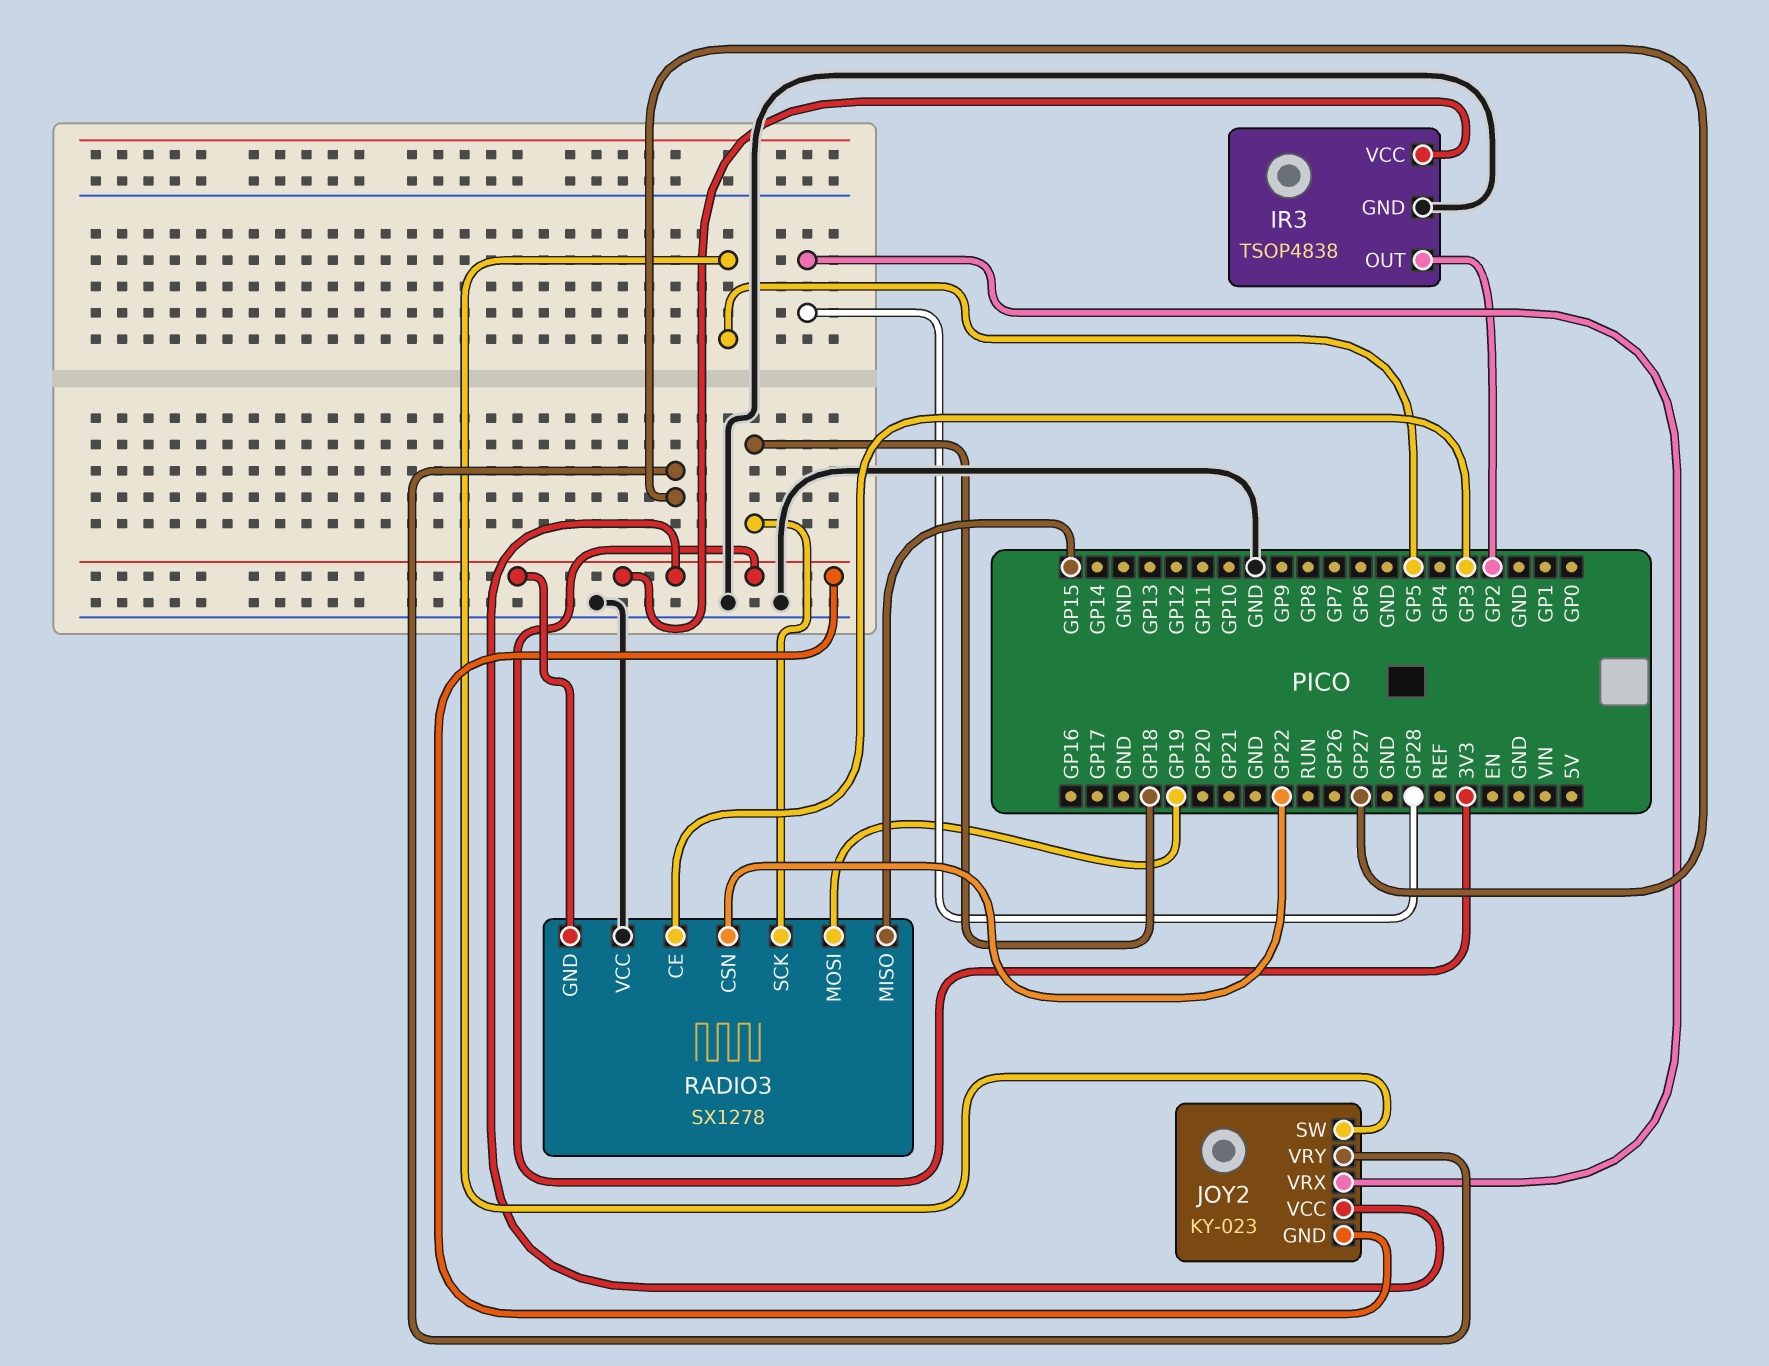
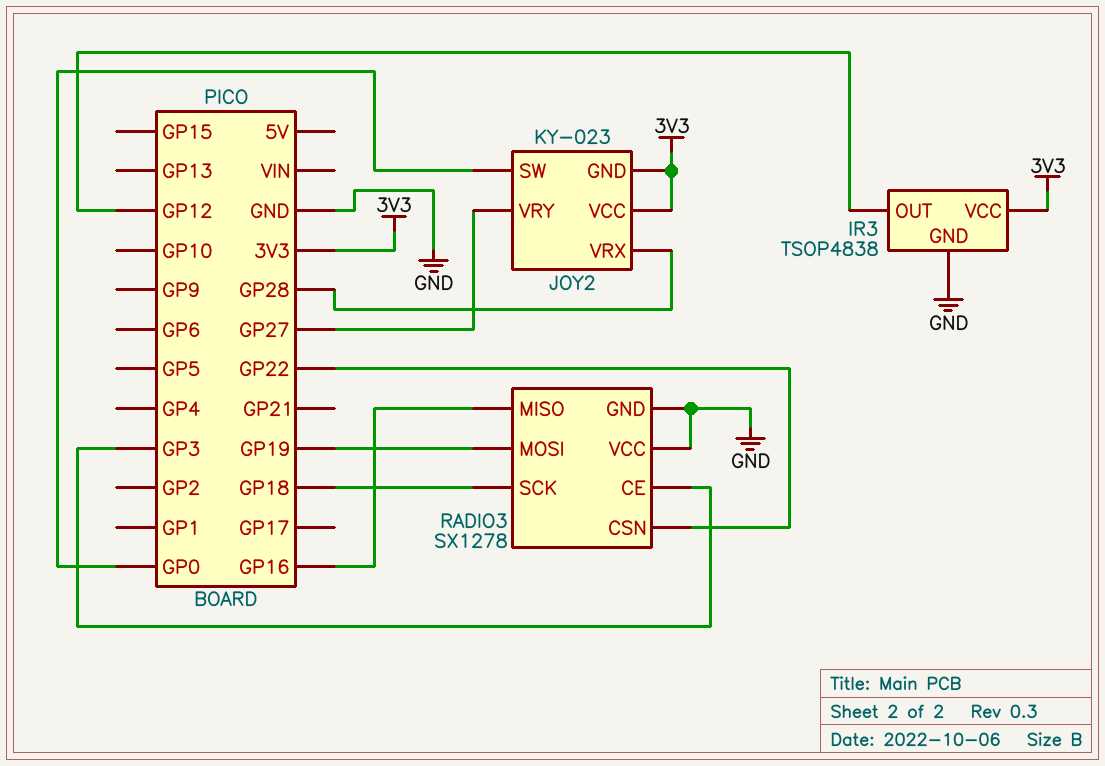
IR3 pin OUT: GP2 -> GP12
JOY2 pin SW: GP5 -> GP0
RADIO3 pin GND: 3V3 -> GND
RADIO3 pin MISO: GP15 -> GP16

